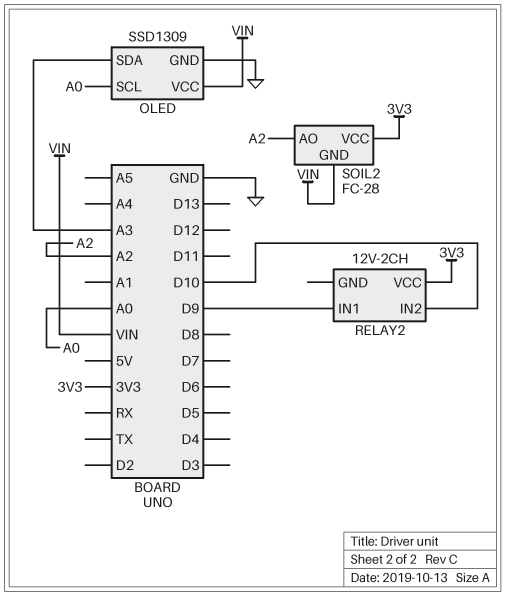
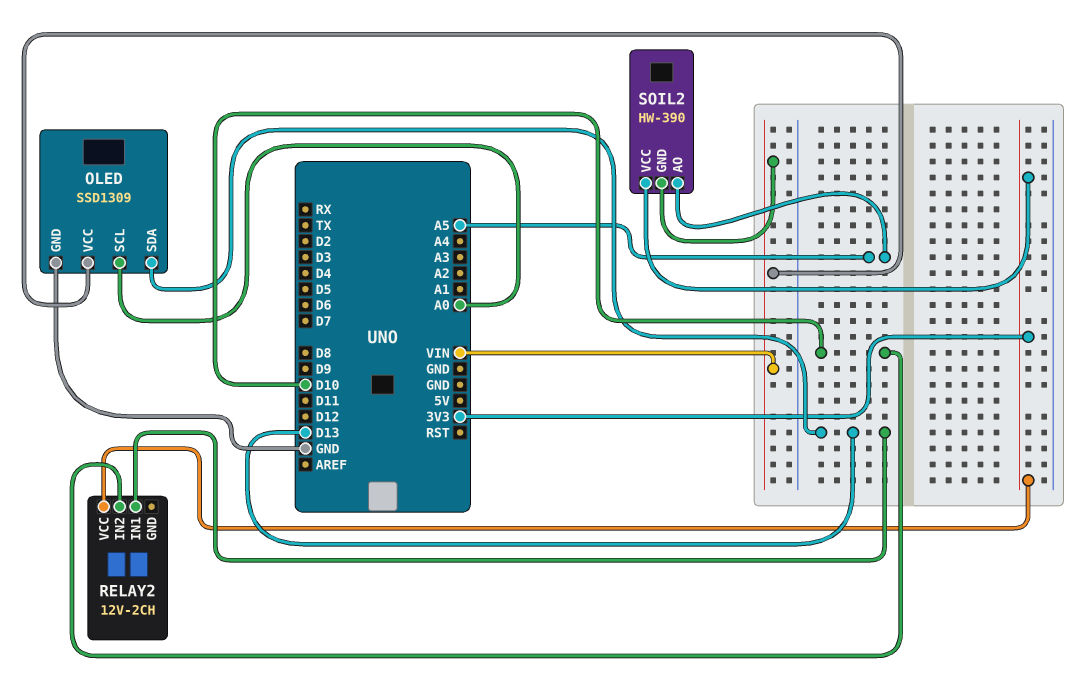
OLED pin SDA: A3 -> D13
RELAY2 pin IN1: D9 -> D13
SOIL2: FC-28 -> HW-390
SOIL2 pin AO: A2 -> A5

